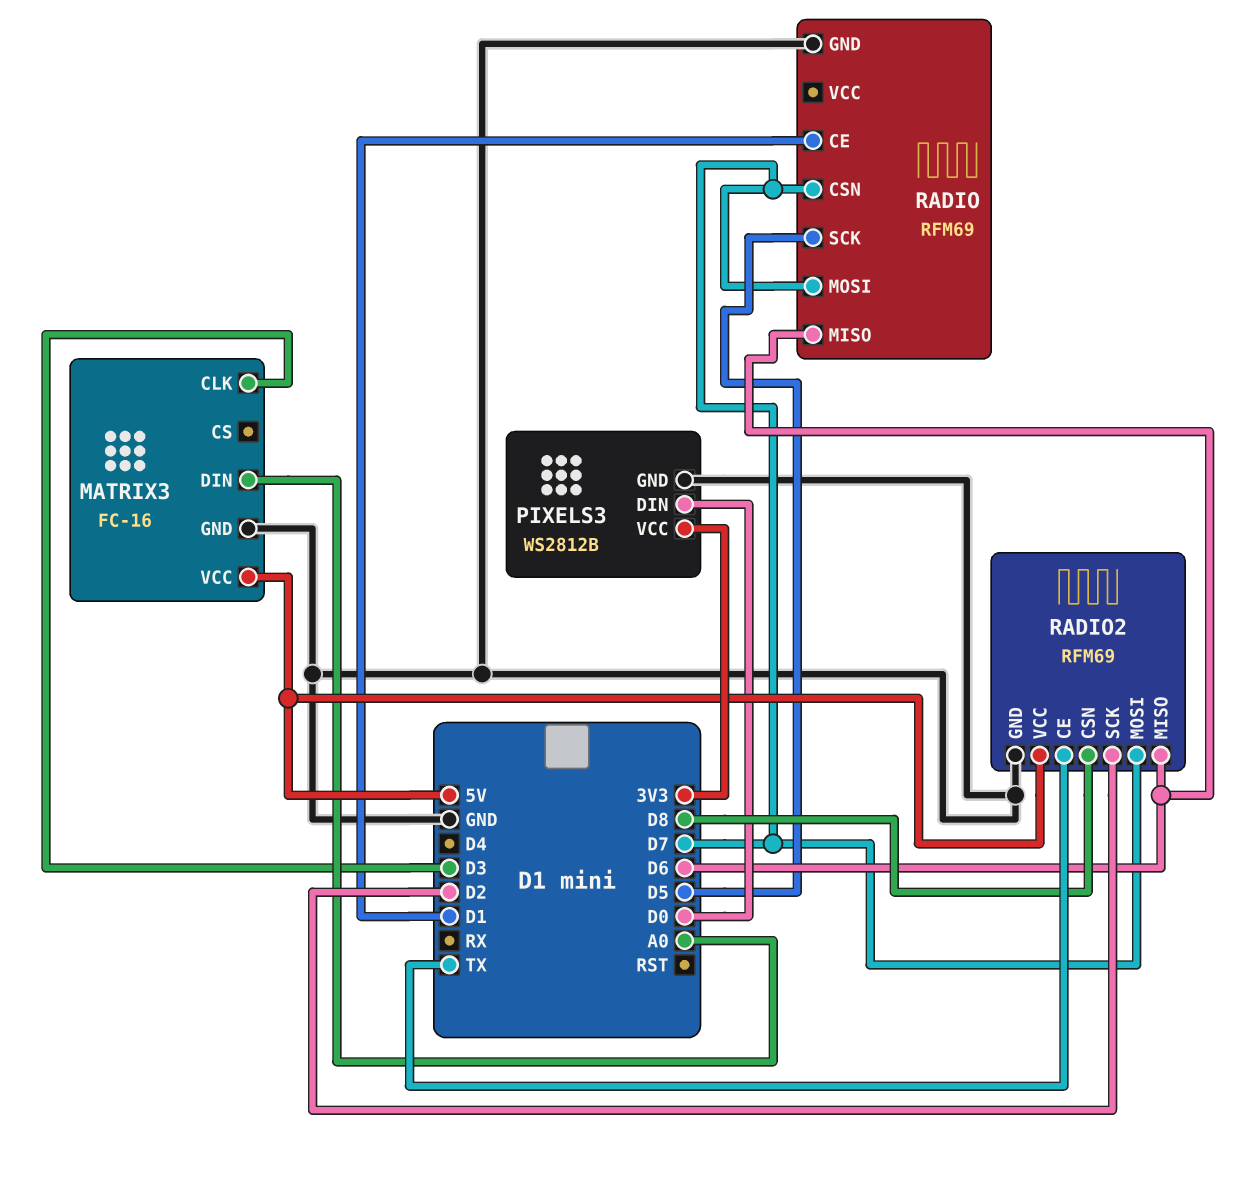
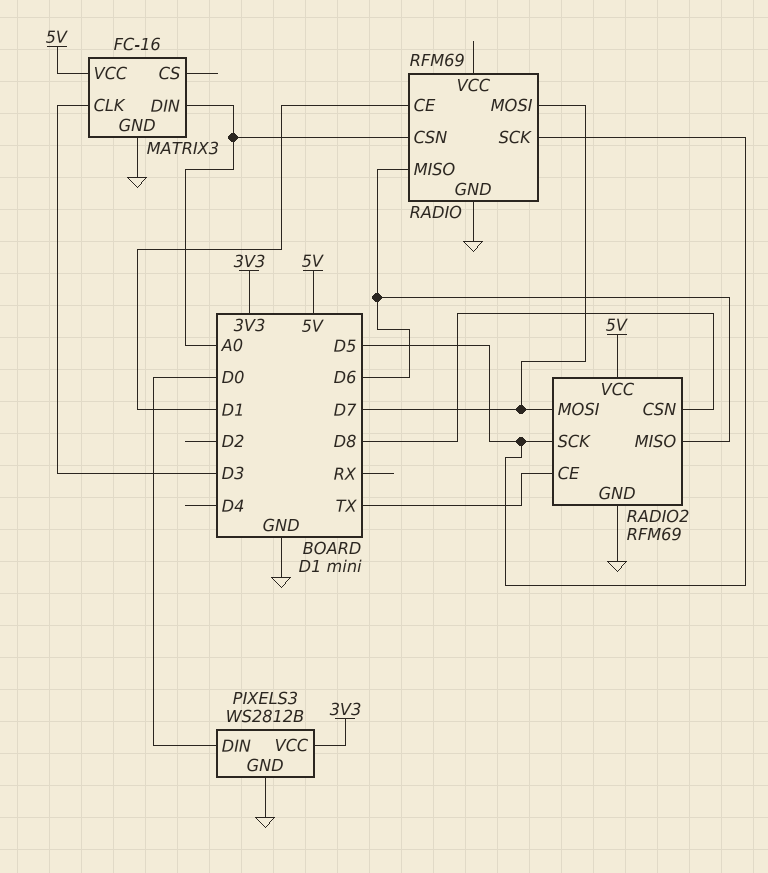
RADIO pin CSN: D7 -> A0
RADIO2 pin SCK: D2 -> D5

